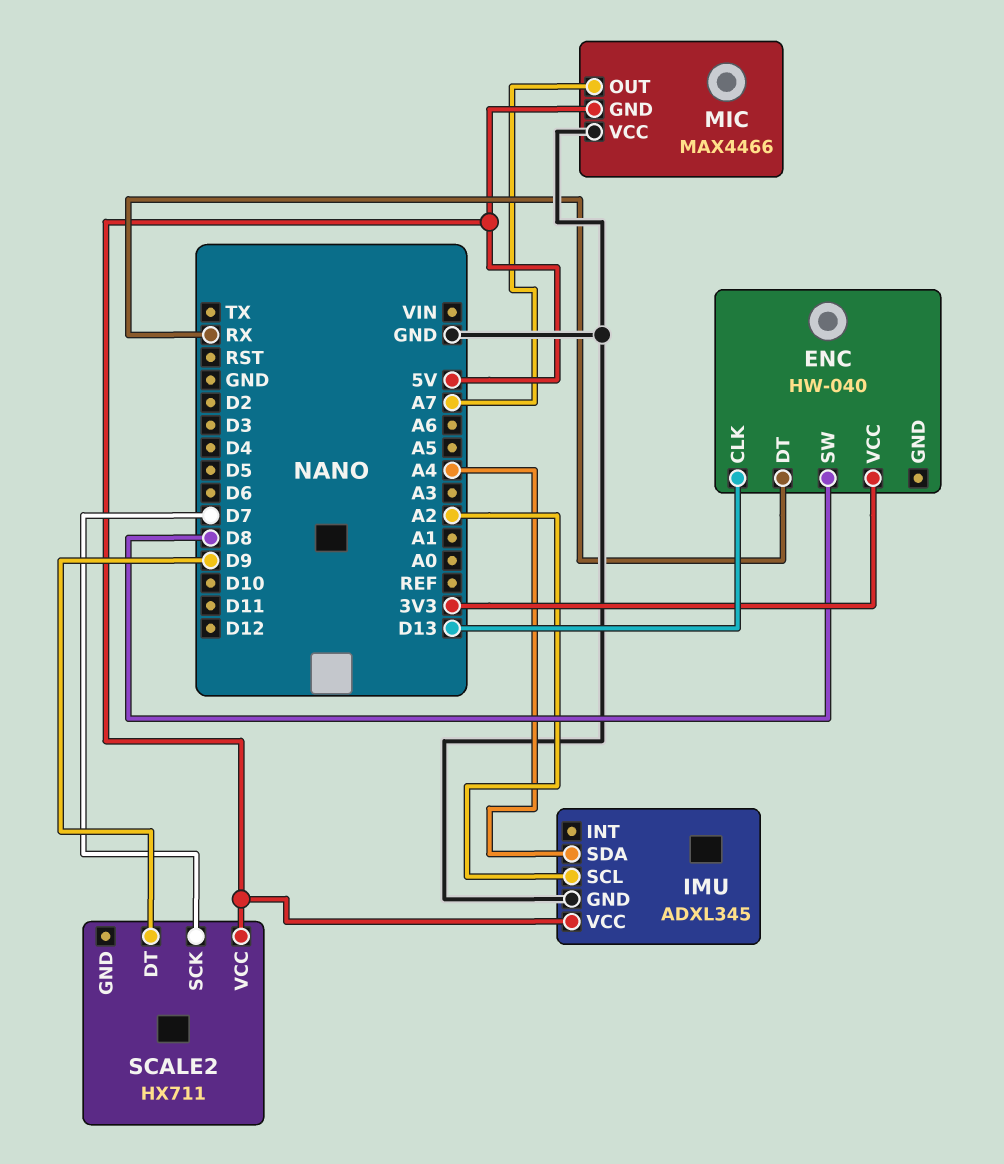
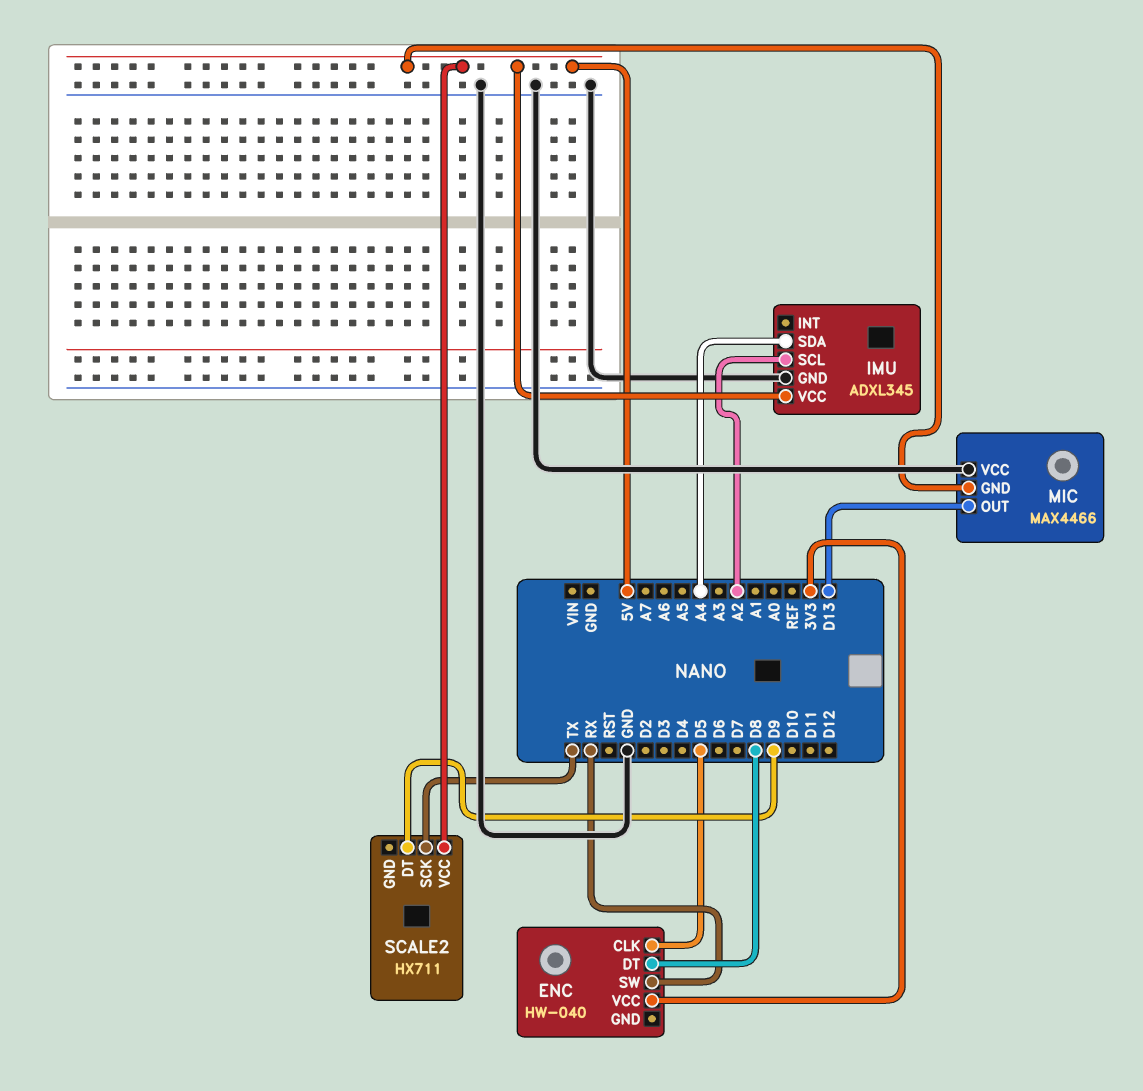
ENC pin CLK: D13 -> D5
ENC pin DT: RX -> D8
ENC pin SW: D8 -> RX
MIC pin OUT: A7 -> D13
SCALE2 pin SCK: D7 -> TX

